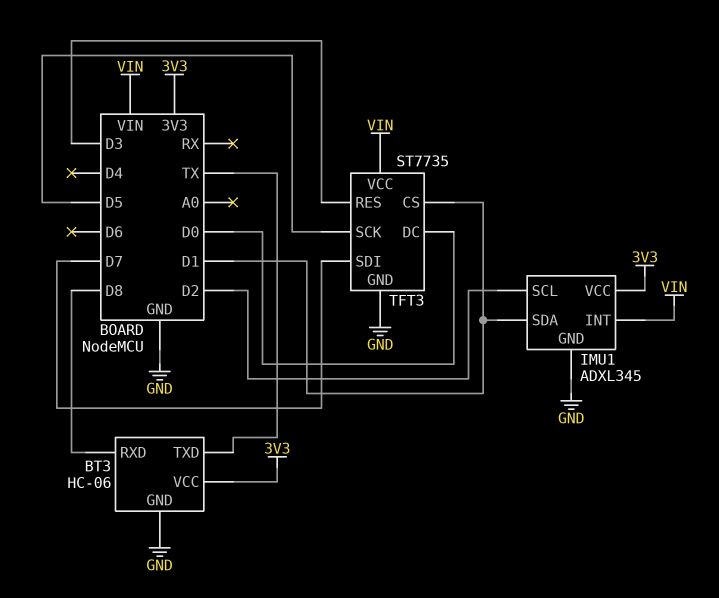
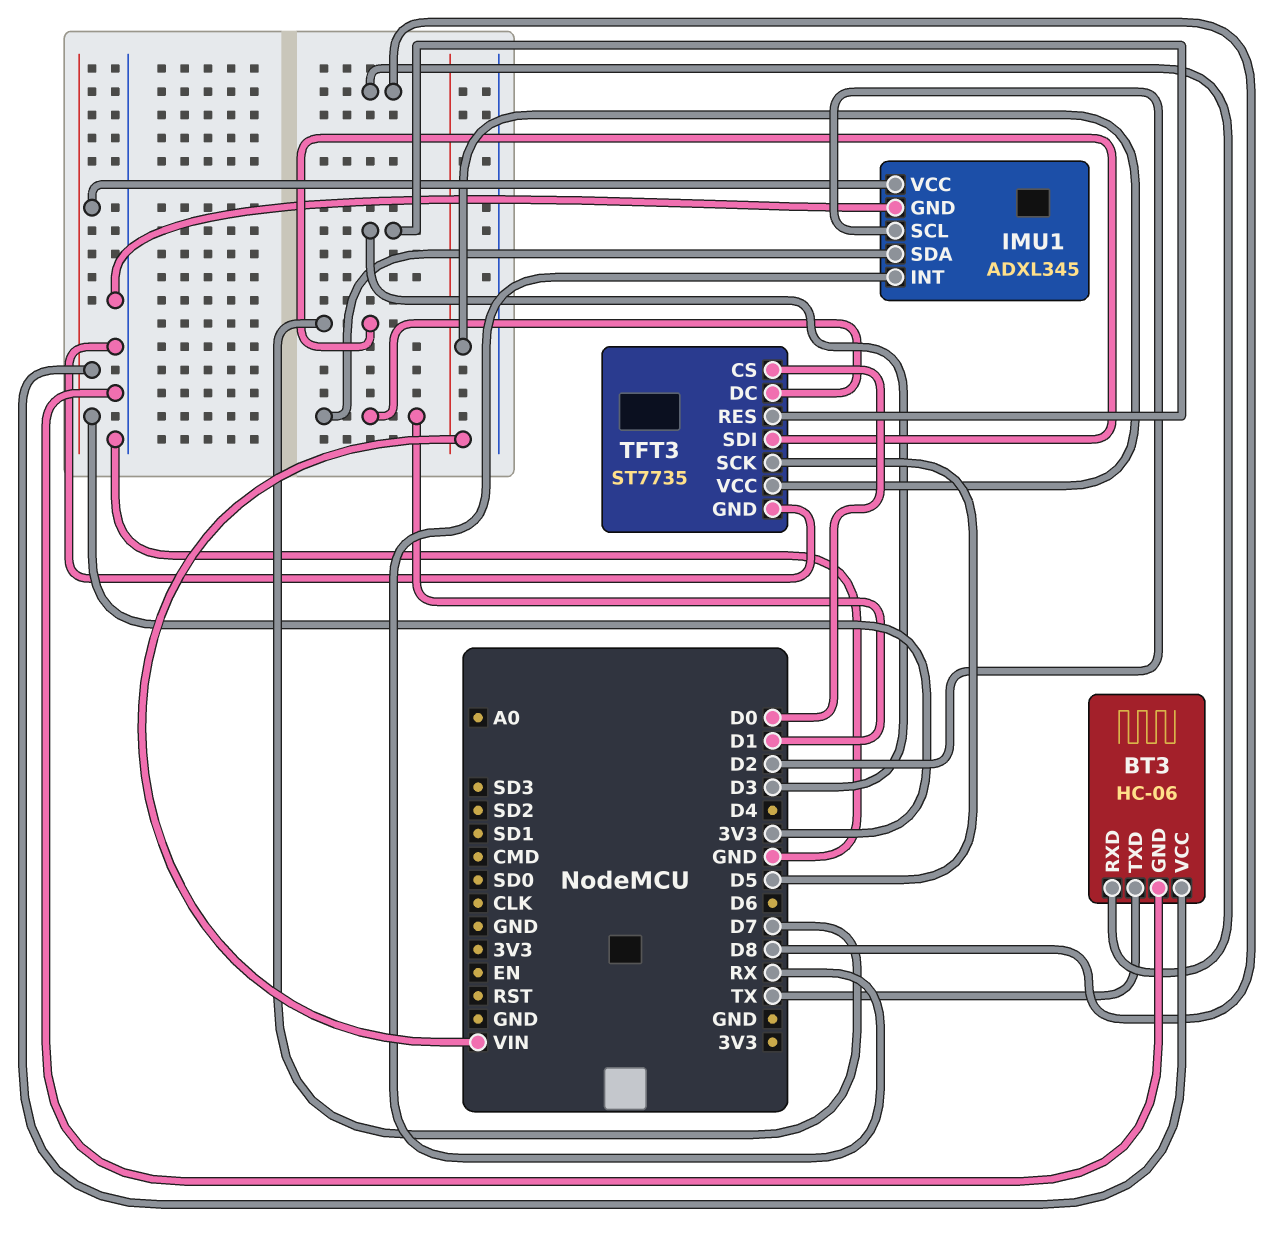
IMU1 pin INT: VIN -> RX
TFT3 pin CS: D1 -> D0
TFT3 pin DC: D0 -> D1

